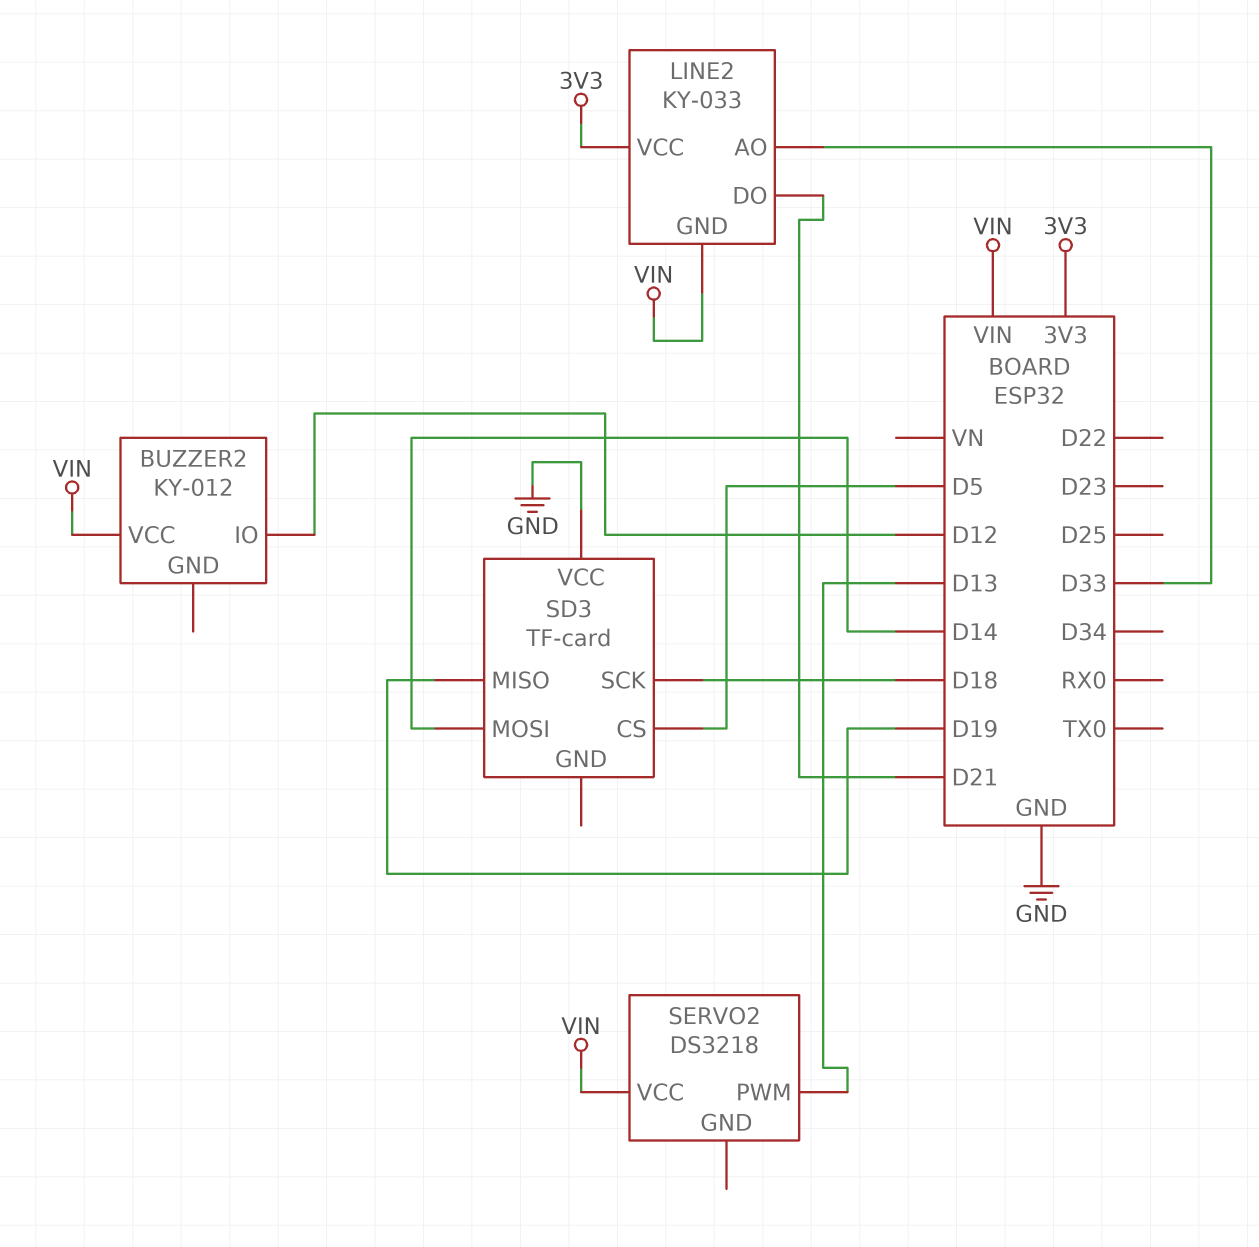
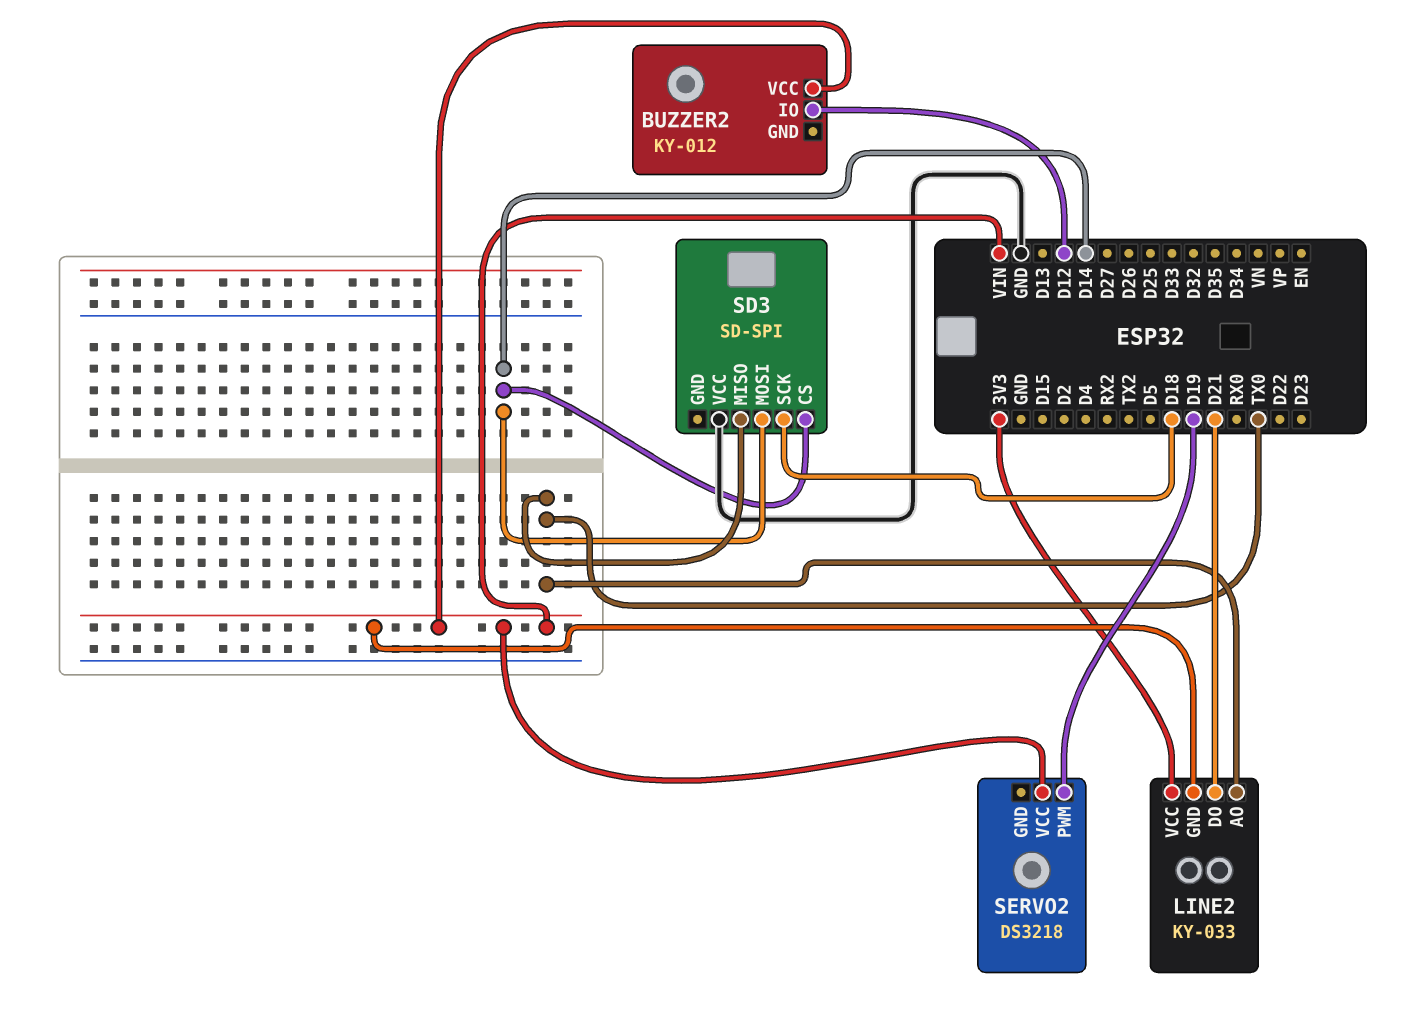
LINE2 pin AO: D33 -> TX0
SD3: TF-card -> SD-SPI
SD3 pin CS: D5 -> D14
SD3 pin MISO: D19 -> TX0
SERVO2 pin PWM: D13 -> D19

